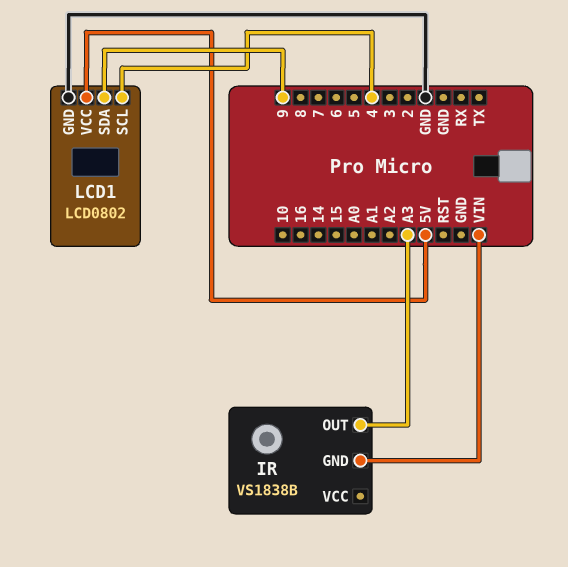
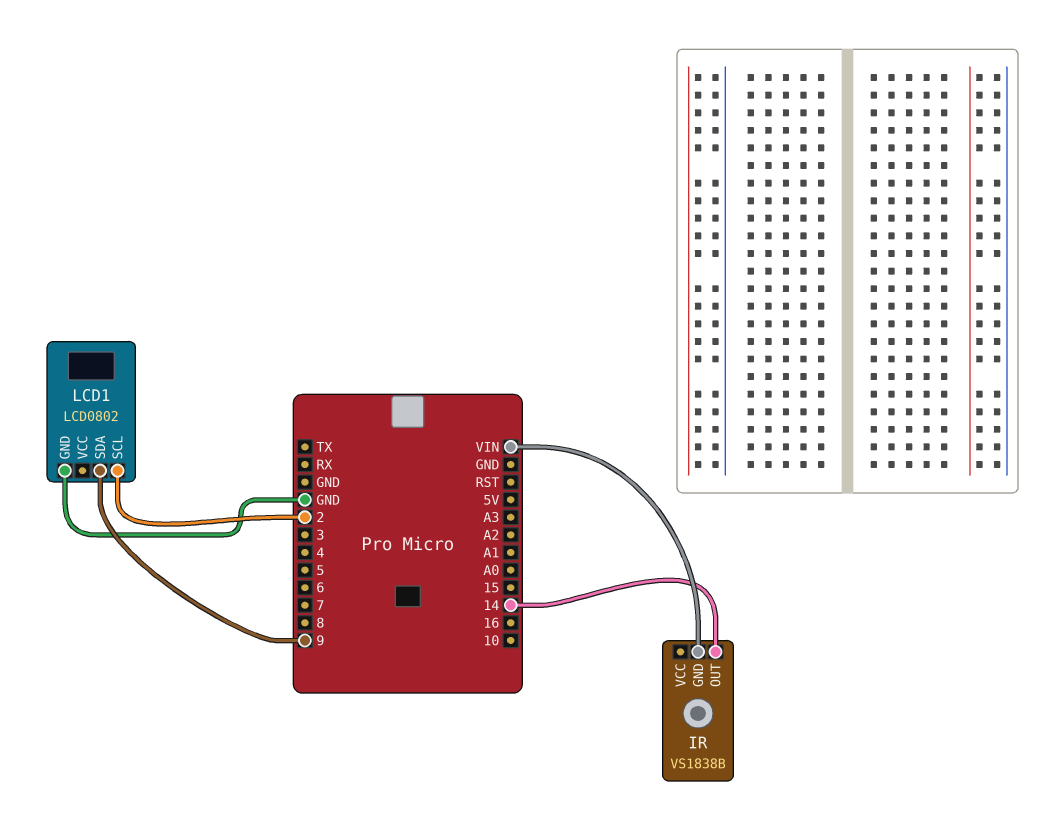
IR pin OUT: A3 -> 14
LCD1 pin SCL: 4 -> 2
LCD1 pin VCC: 5V -> none

